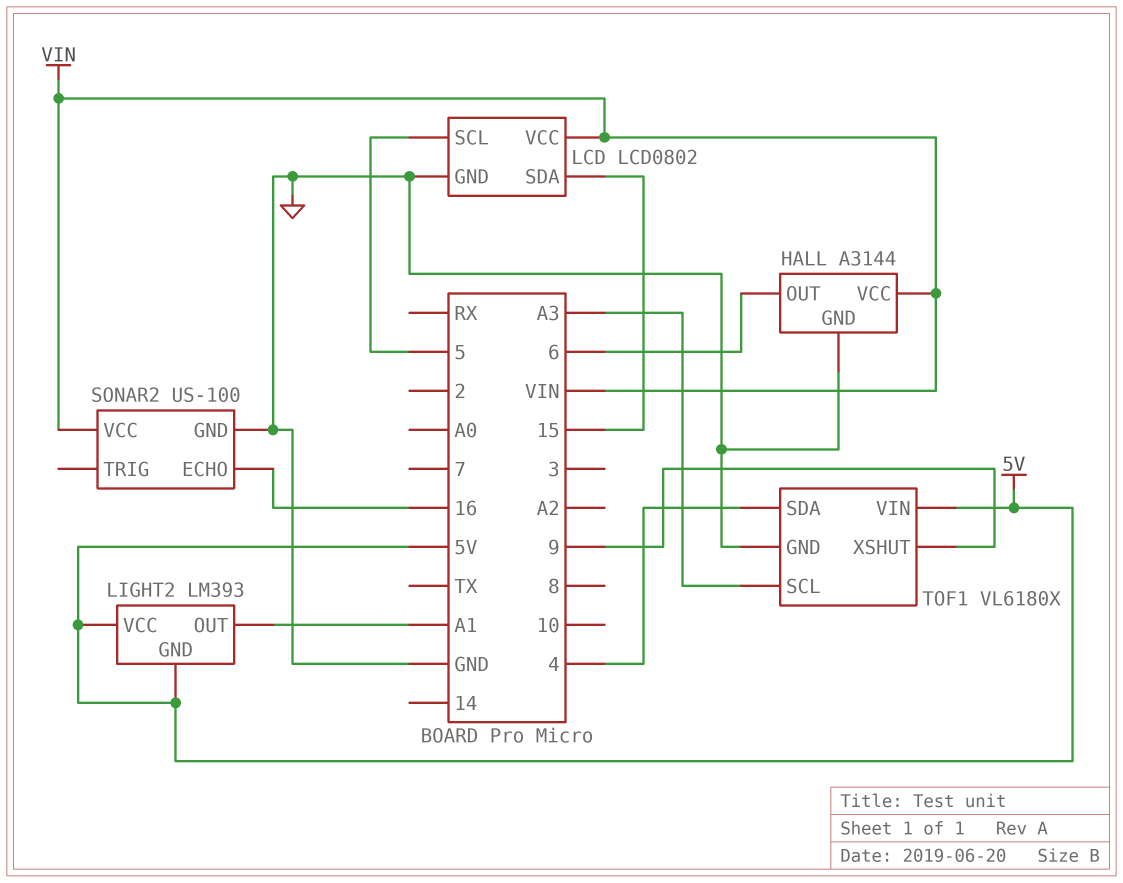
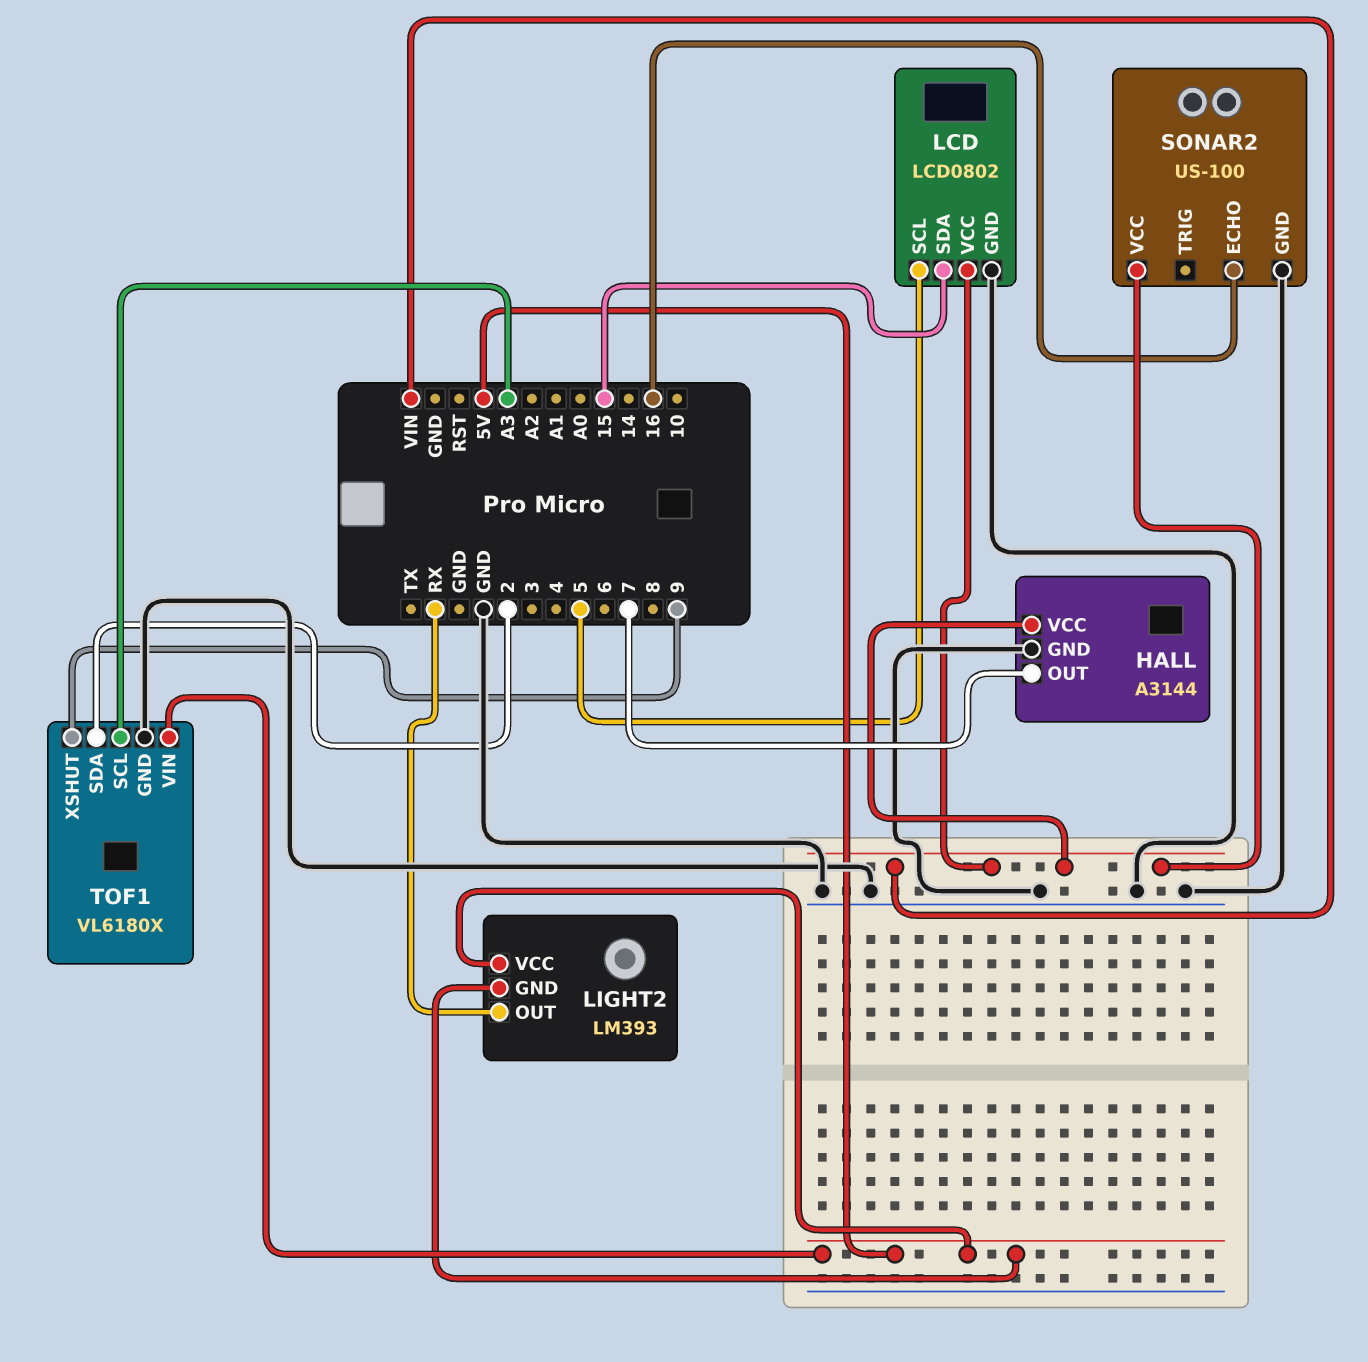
HALL pin OUT: 6 -> 7
LIGHT2 pin OUT: A1 -> RX
TOF1 pin SDA: 4 -> 2

